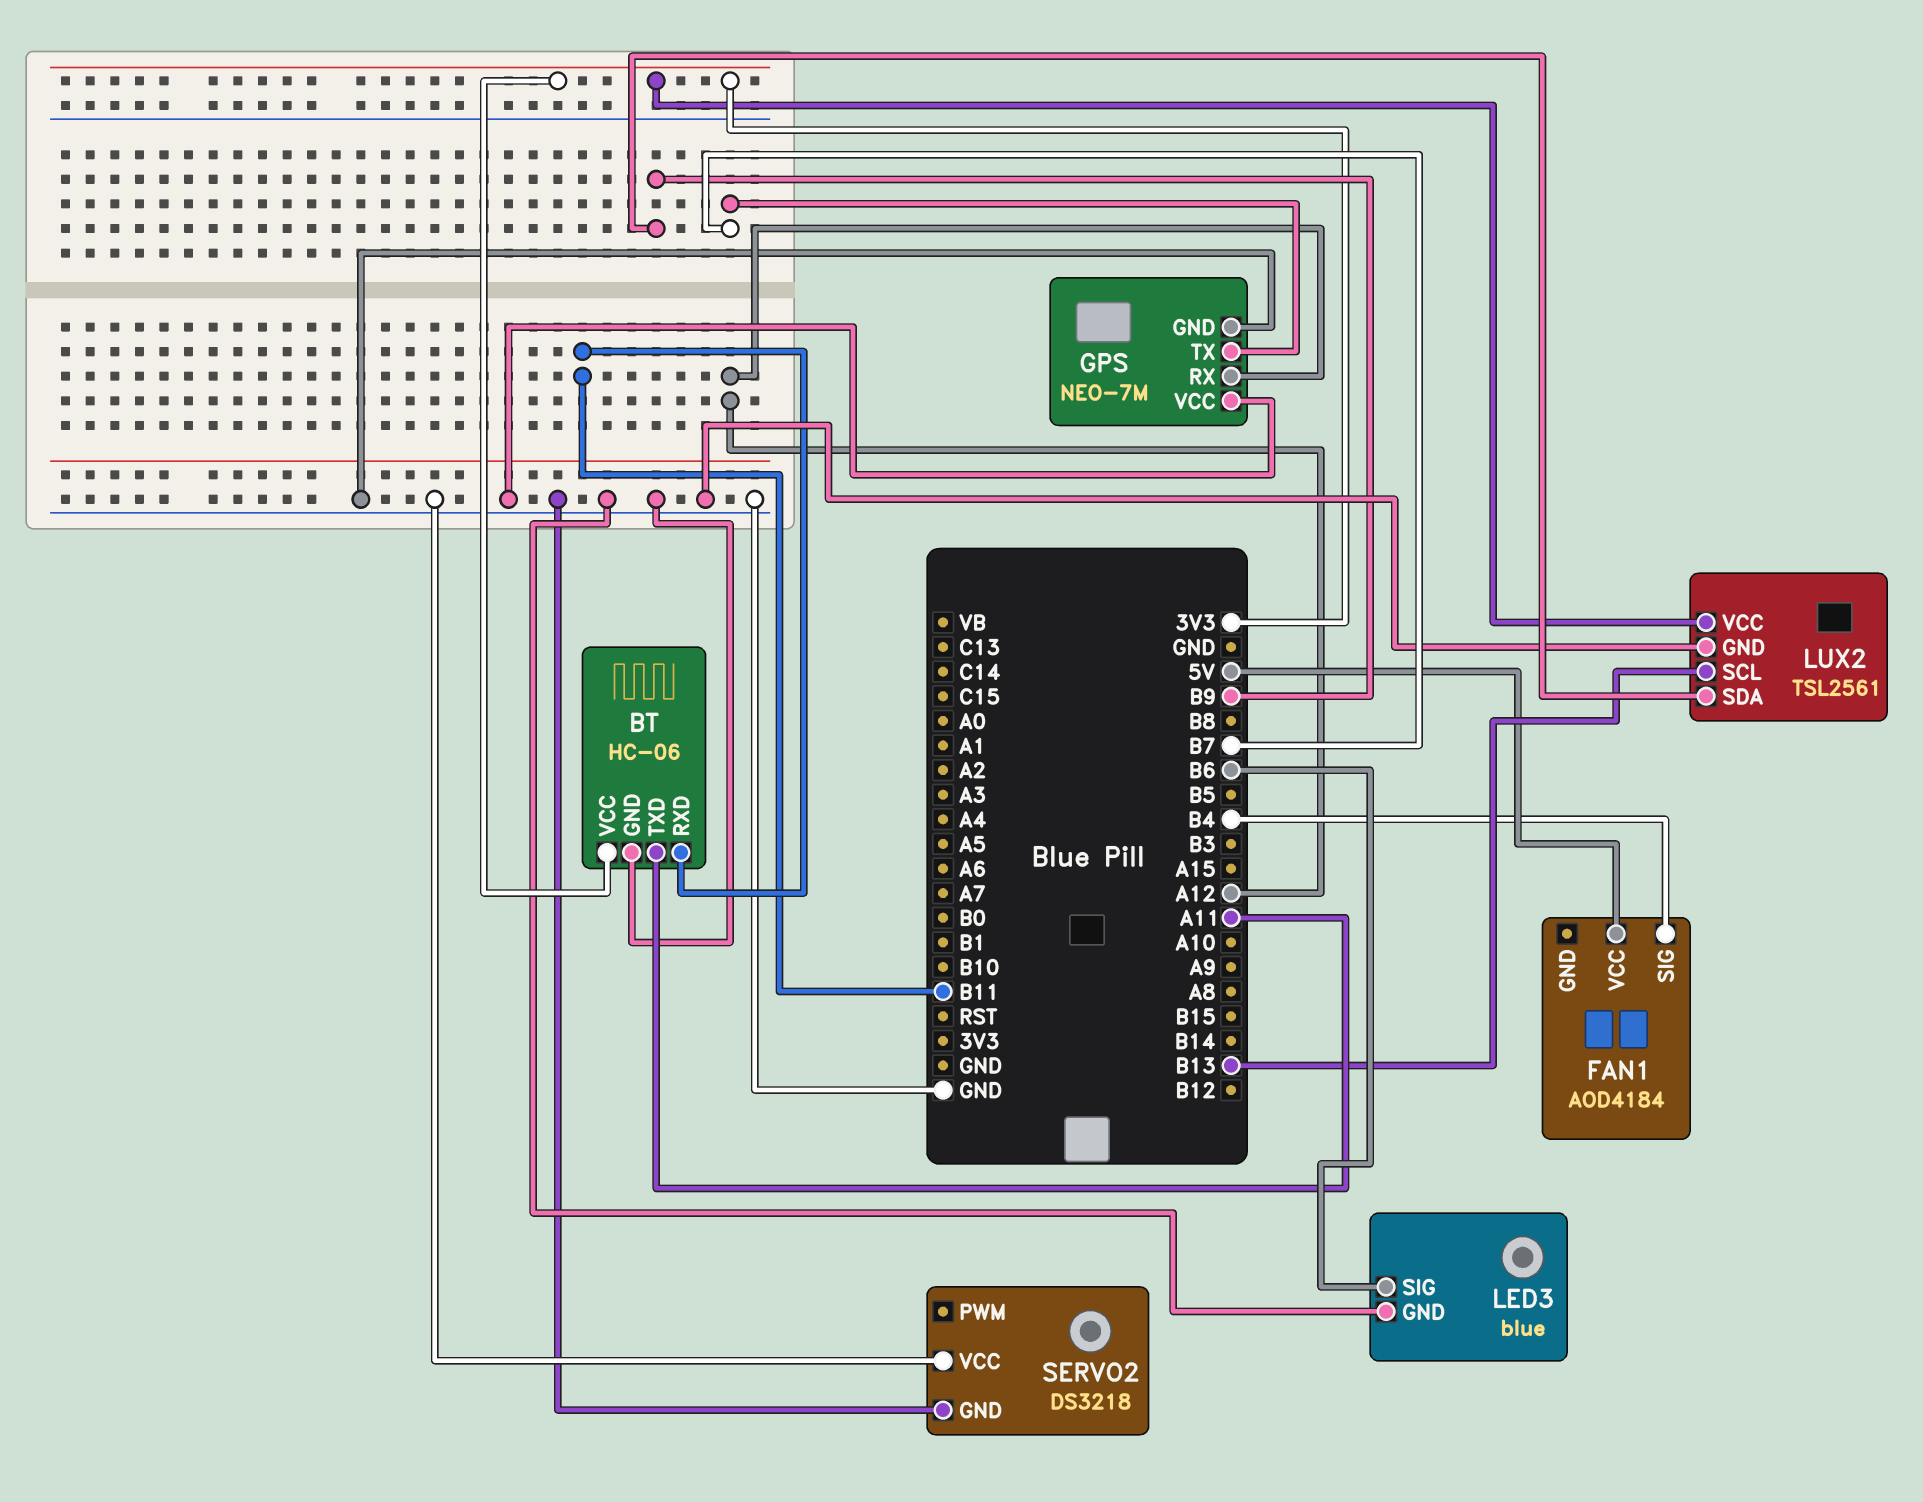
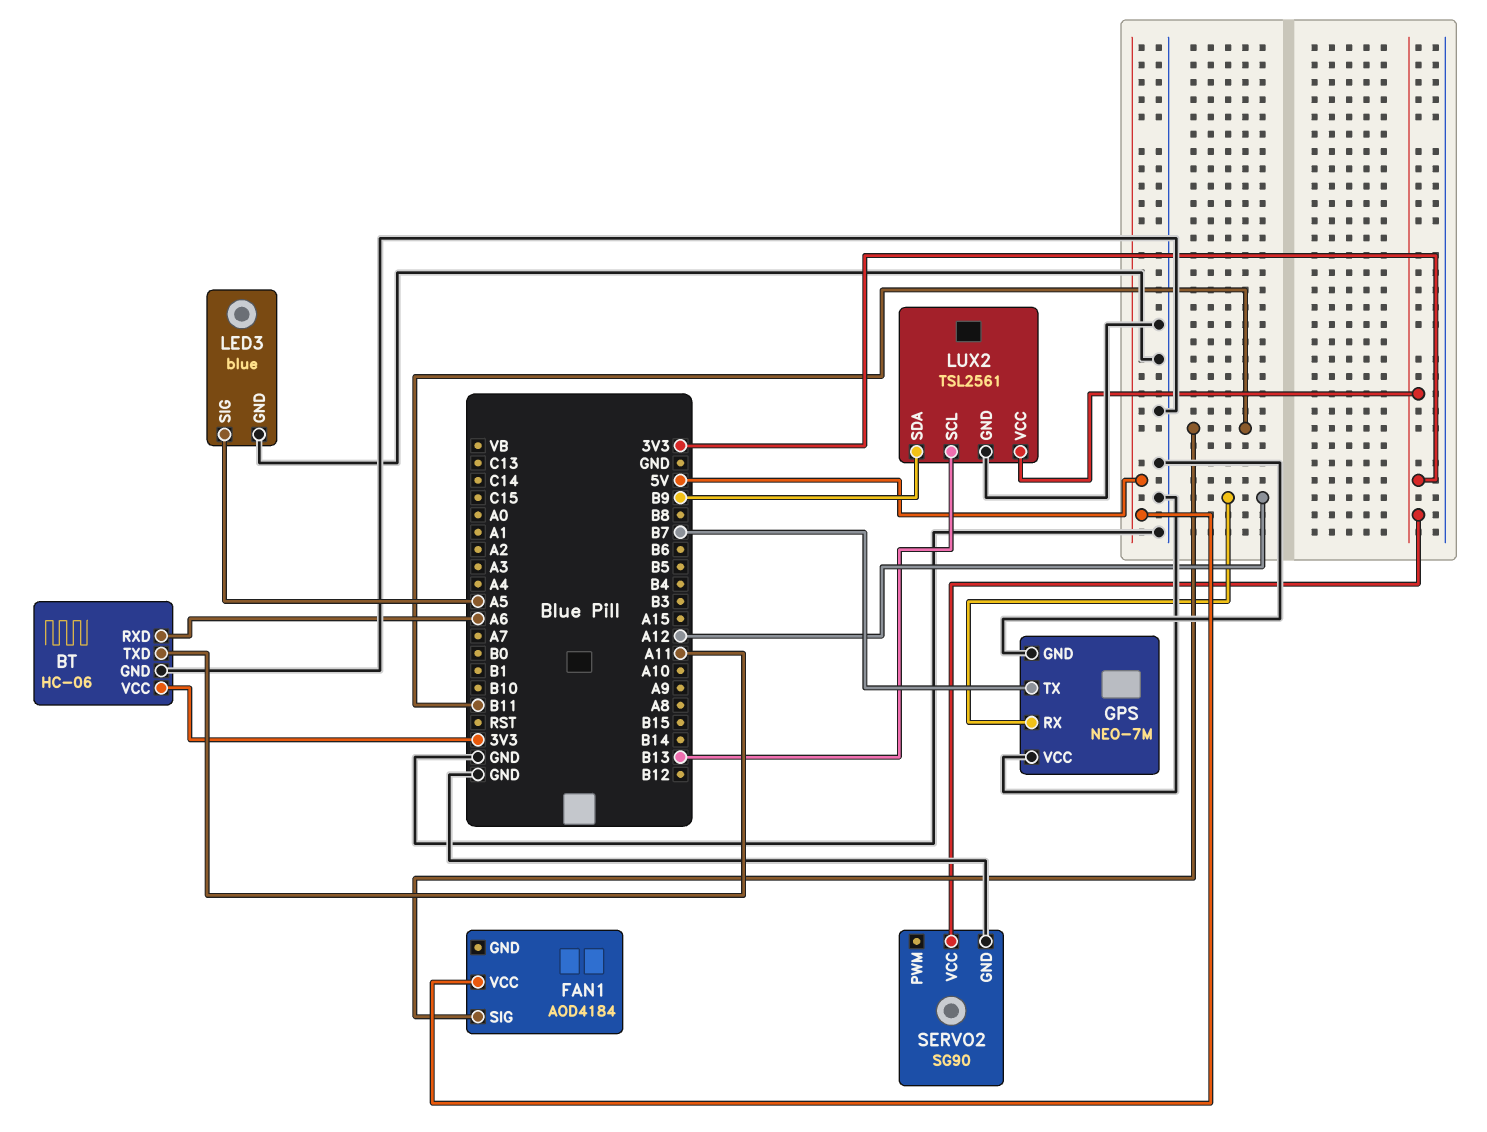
BT pin RXD: B11 -> A6
FAN1 pin SIG: B4 -> B11
LED3 pin SIG: B6 -> A5
SERVO2: DS3218 -> SG90
SERVO2 pin VCC: GND -> 3V3

